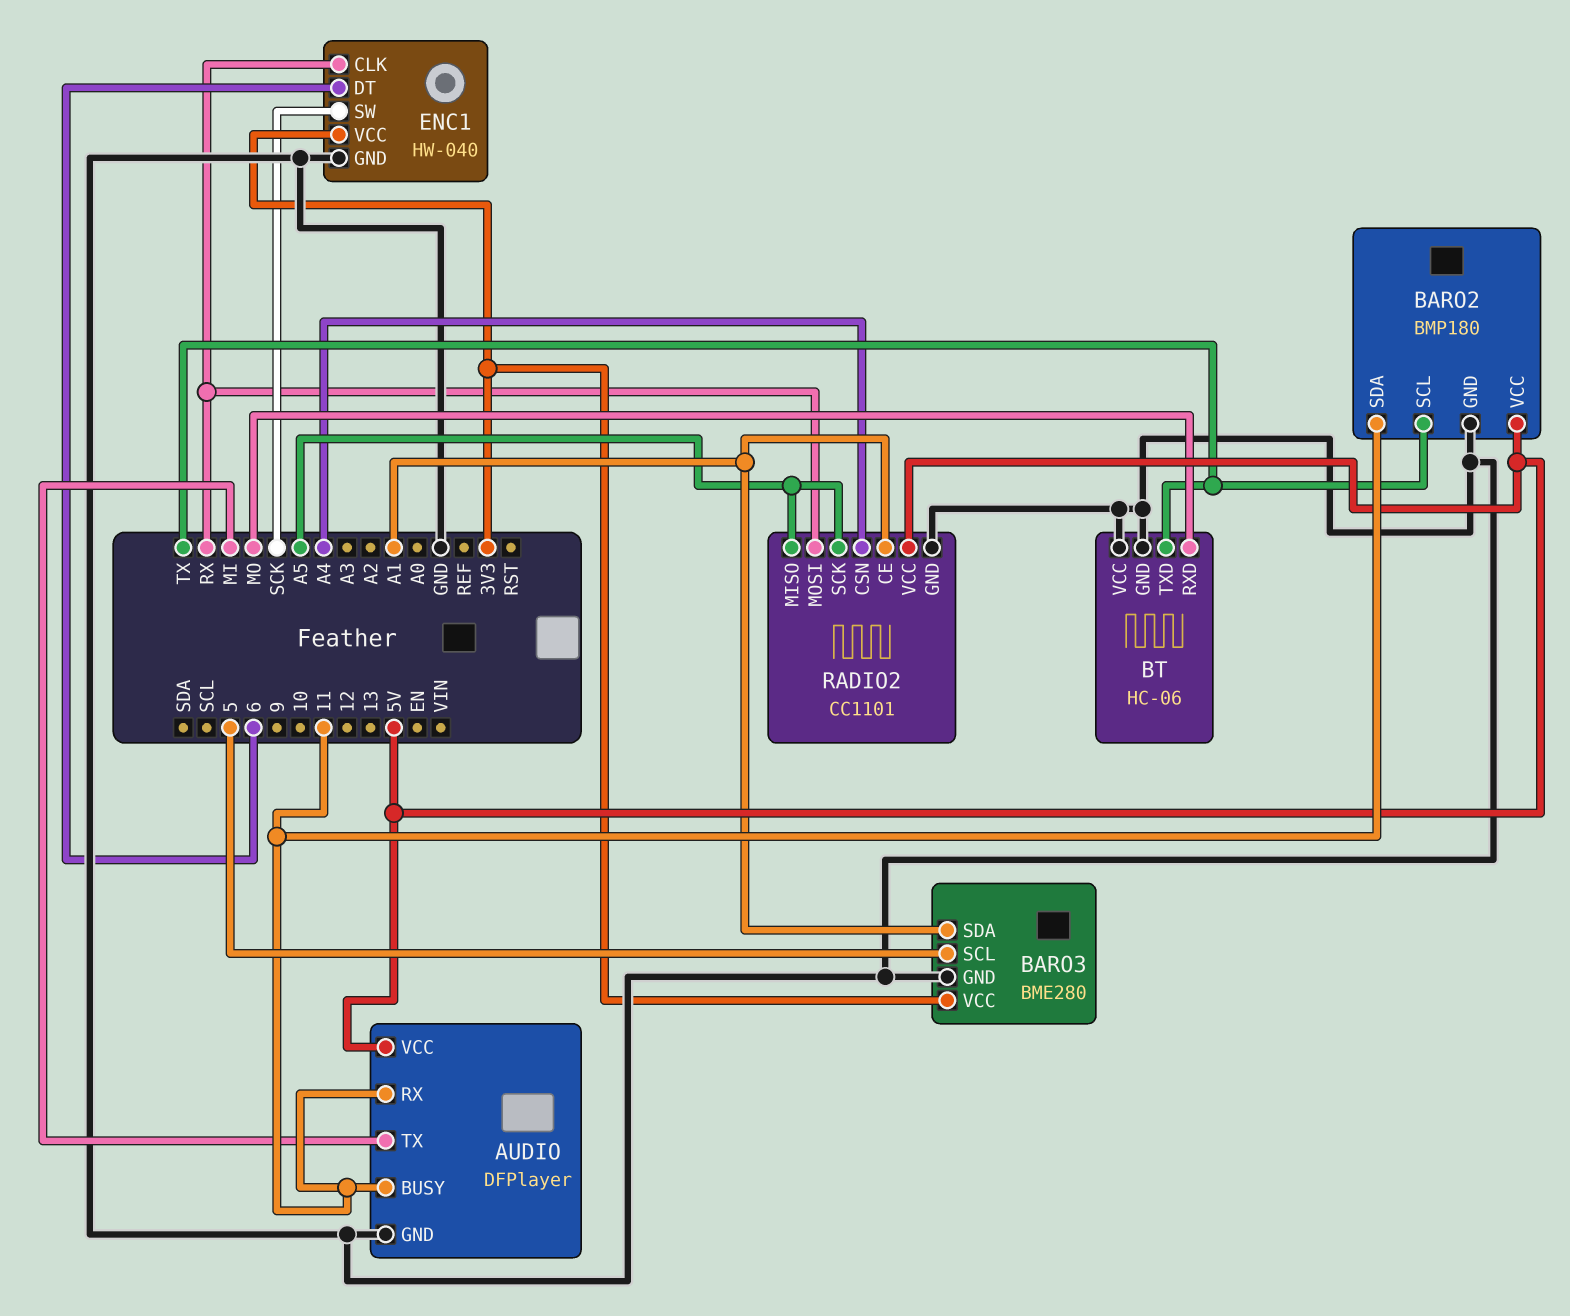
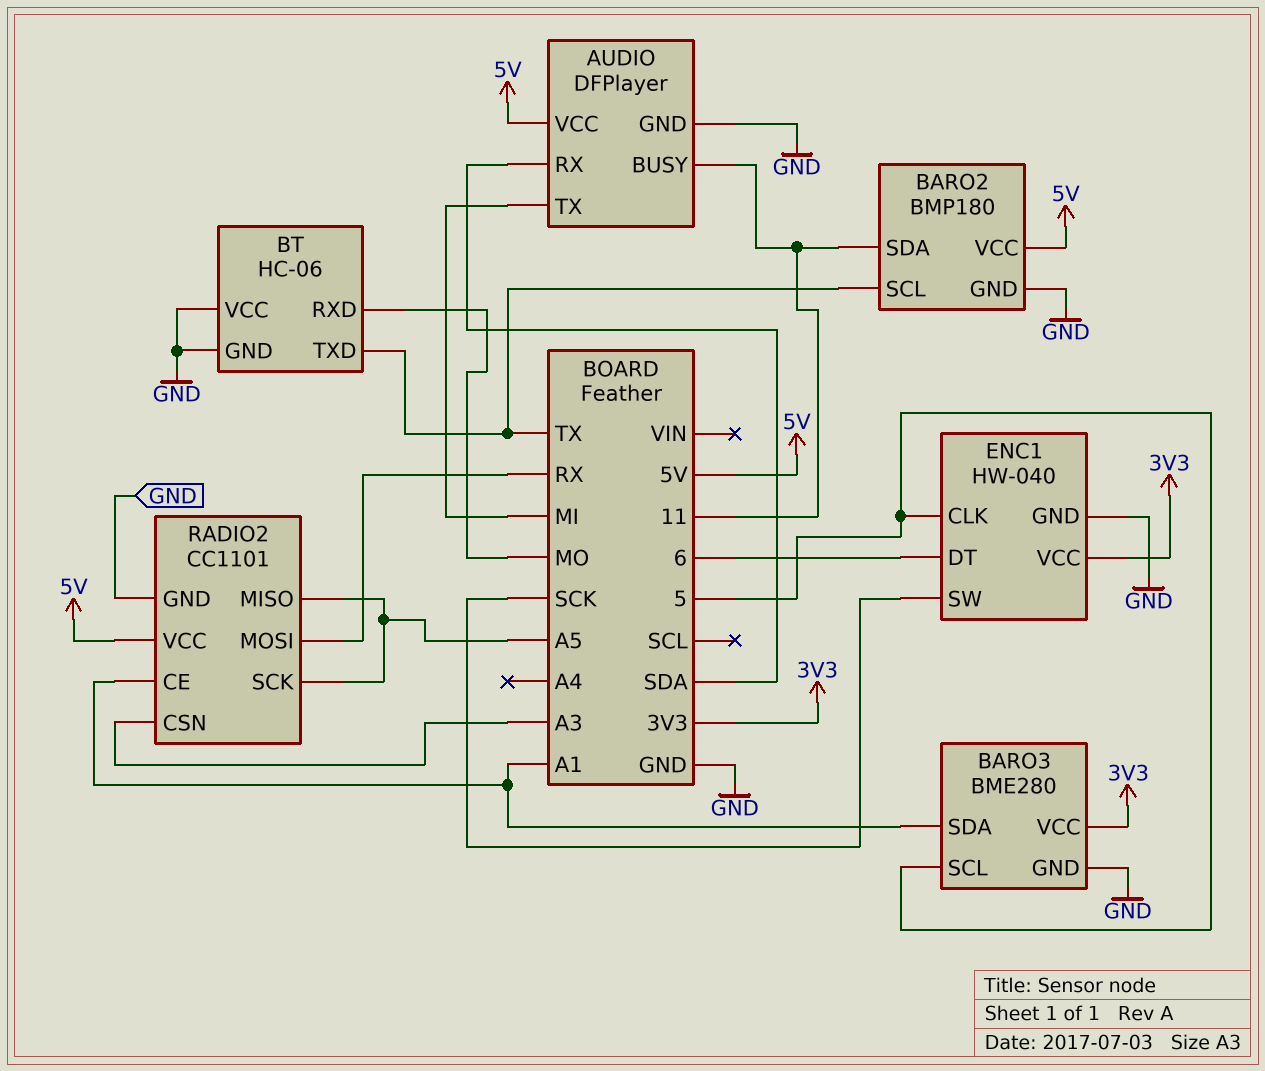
AUDIO pin RX: 11 -> SDA
ENC1 pin CLK: RX -> 5
RADIO2 pin CSN: A4 -> A3

